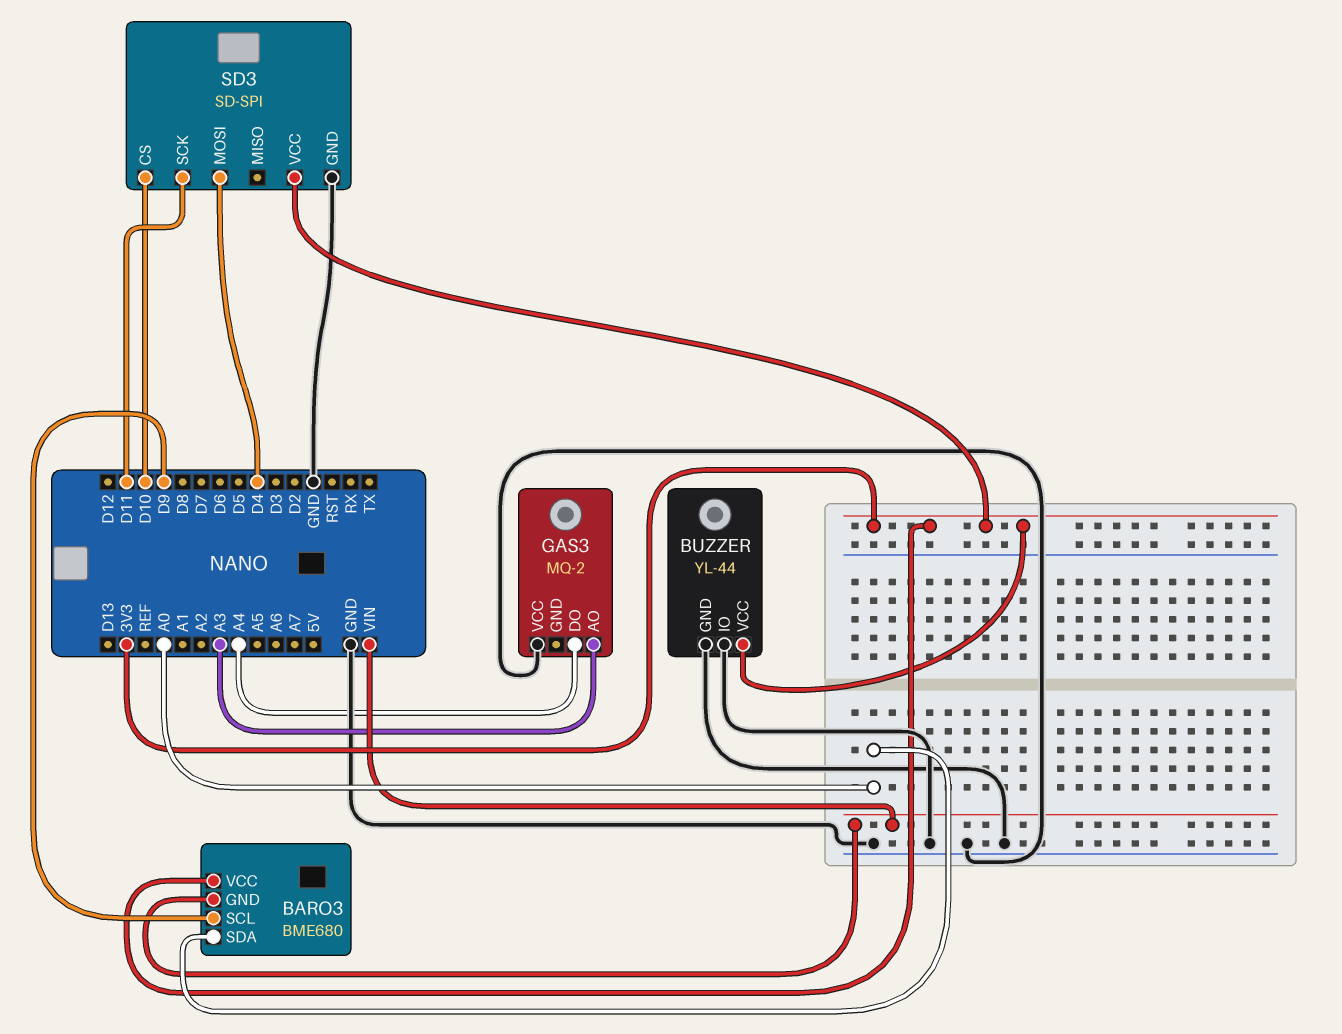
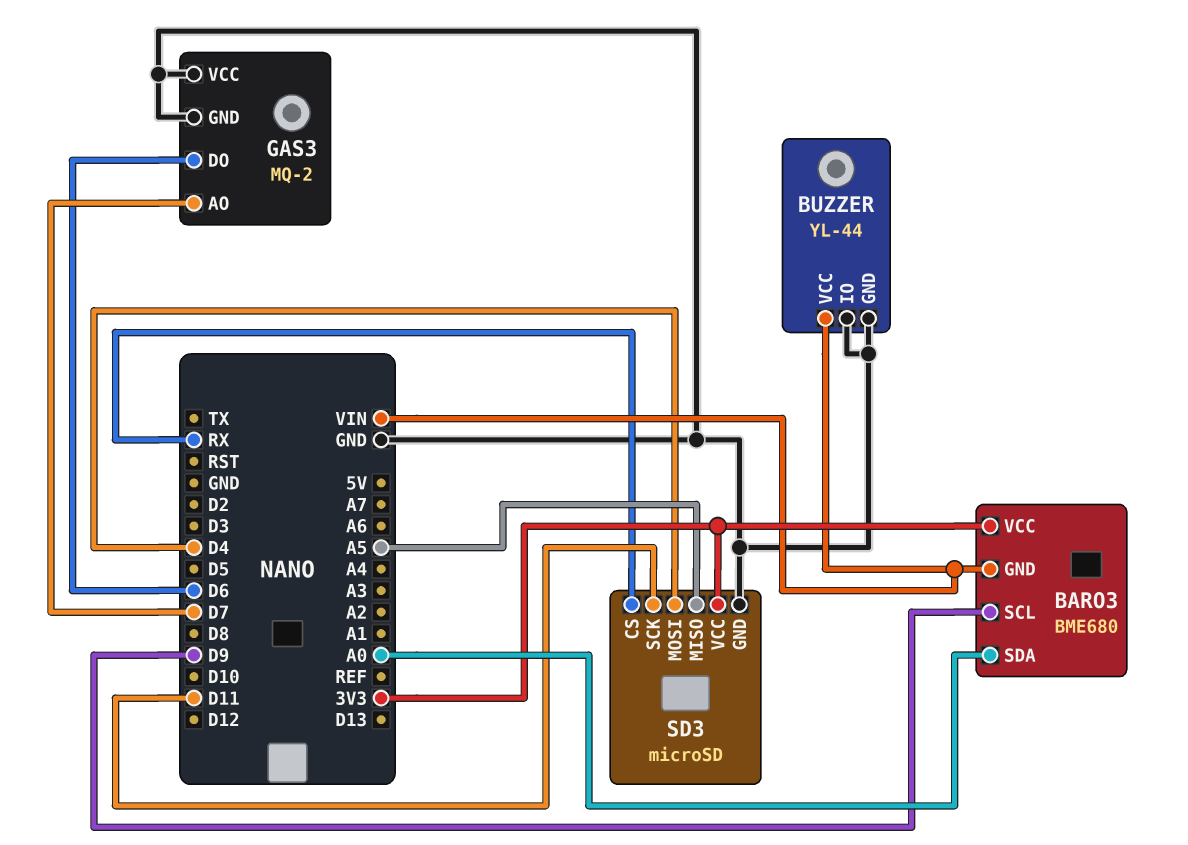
BUZZER pin VCC: 3V3 -> VIN
GAS3 pin AO: A3 -> D7
GAS3 pin DO: A4 -> D6
GAS3 pin GND: none -> GND
SD3: SD-SPI -> microSD
SD3 pin CS: D10 -> RX
SD3 pin MISO: none -> A5

